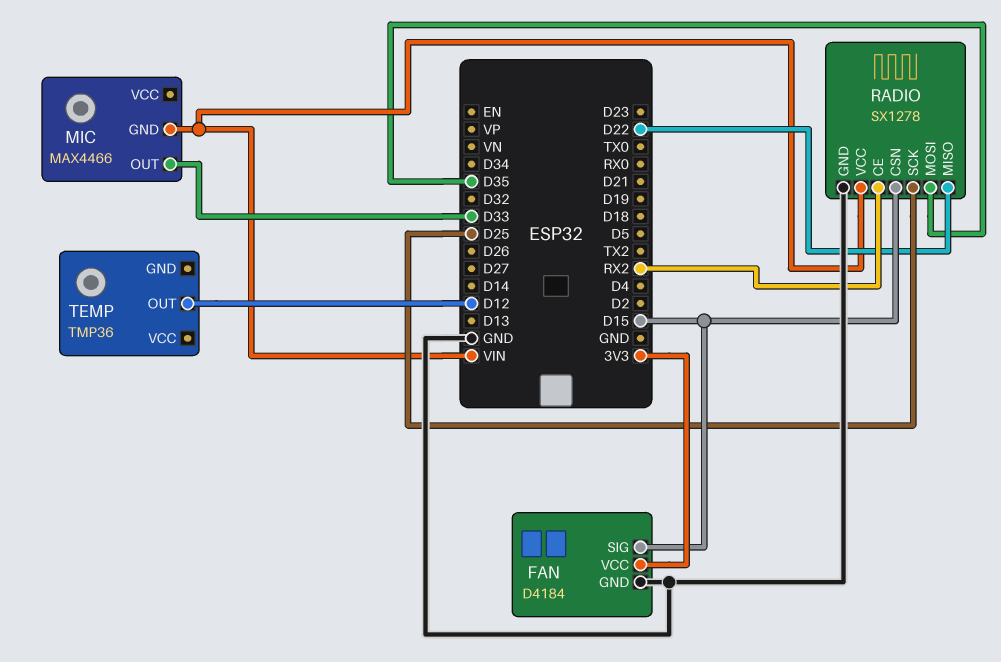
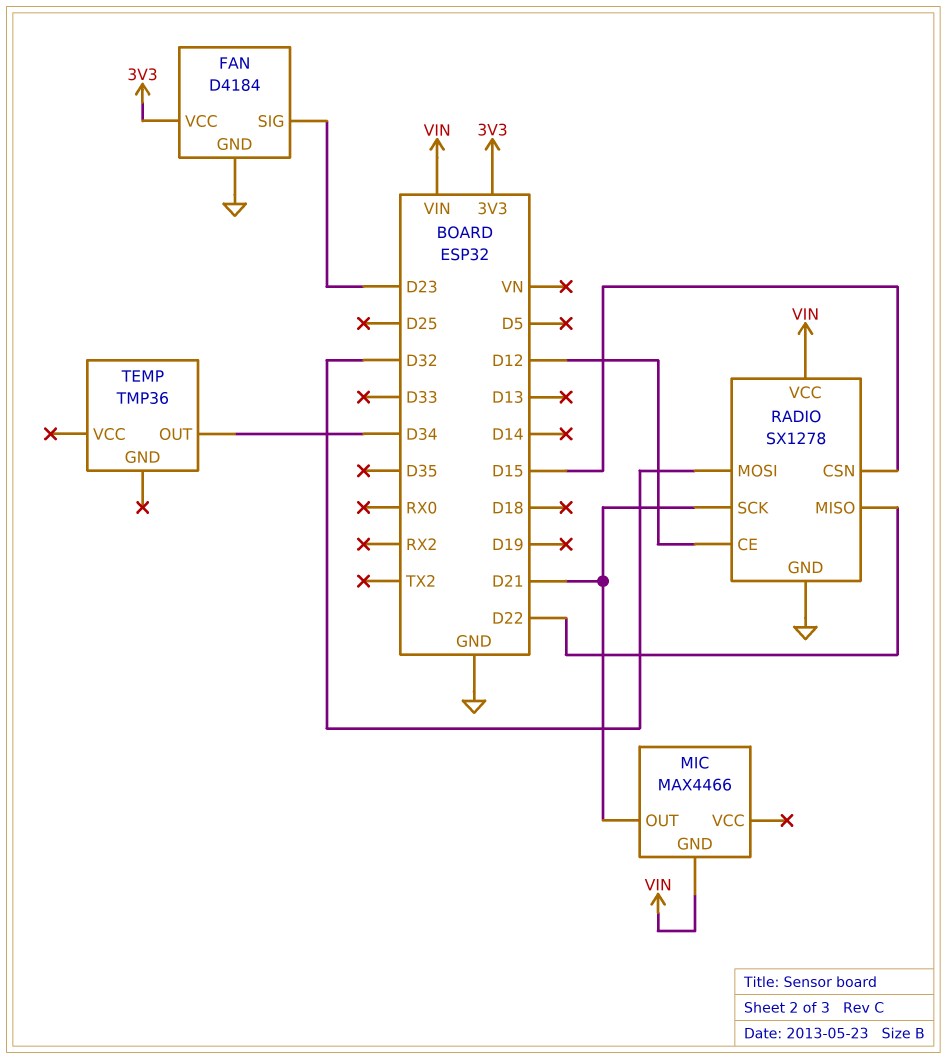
FAN pin SIG: D15 -> D23
MIC pin OUT: D33 -> D21
RADIO pin CE: RX2 -> D12
RADIO pin MOSI: D35 -> D32
RADIO pin SCK: D25 -> D21
TEMP pin OUT: D12 -> D34

